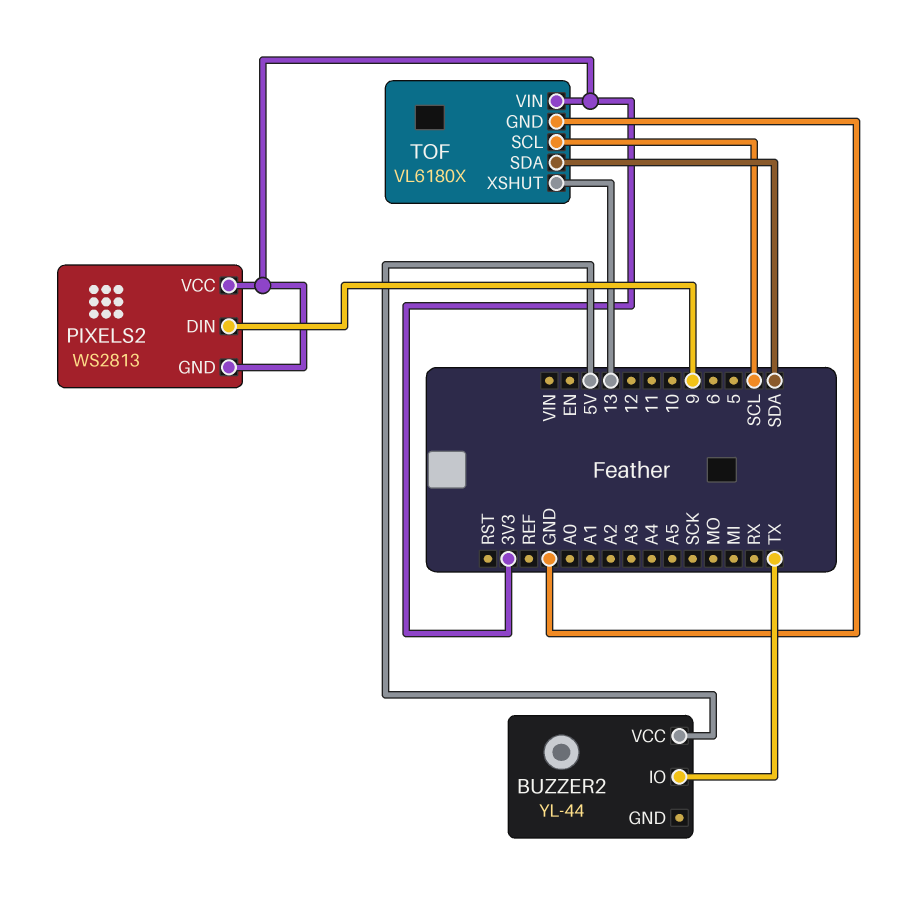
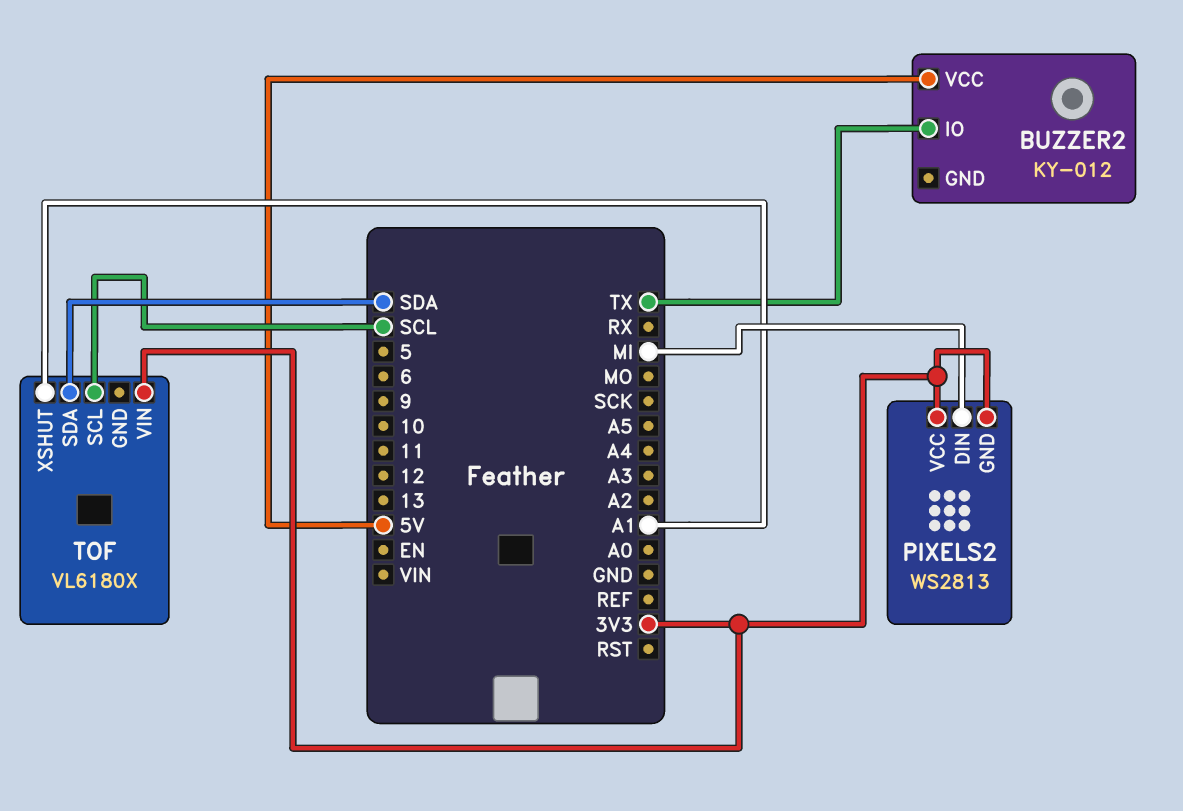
BUZZER2: YL-44 -> KY-012
PIXELS2 pin DIN: 9 -> MI
TOF pin GND: GND -> none
TOF pin XSHUT: 13 -> A1

